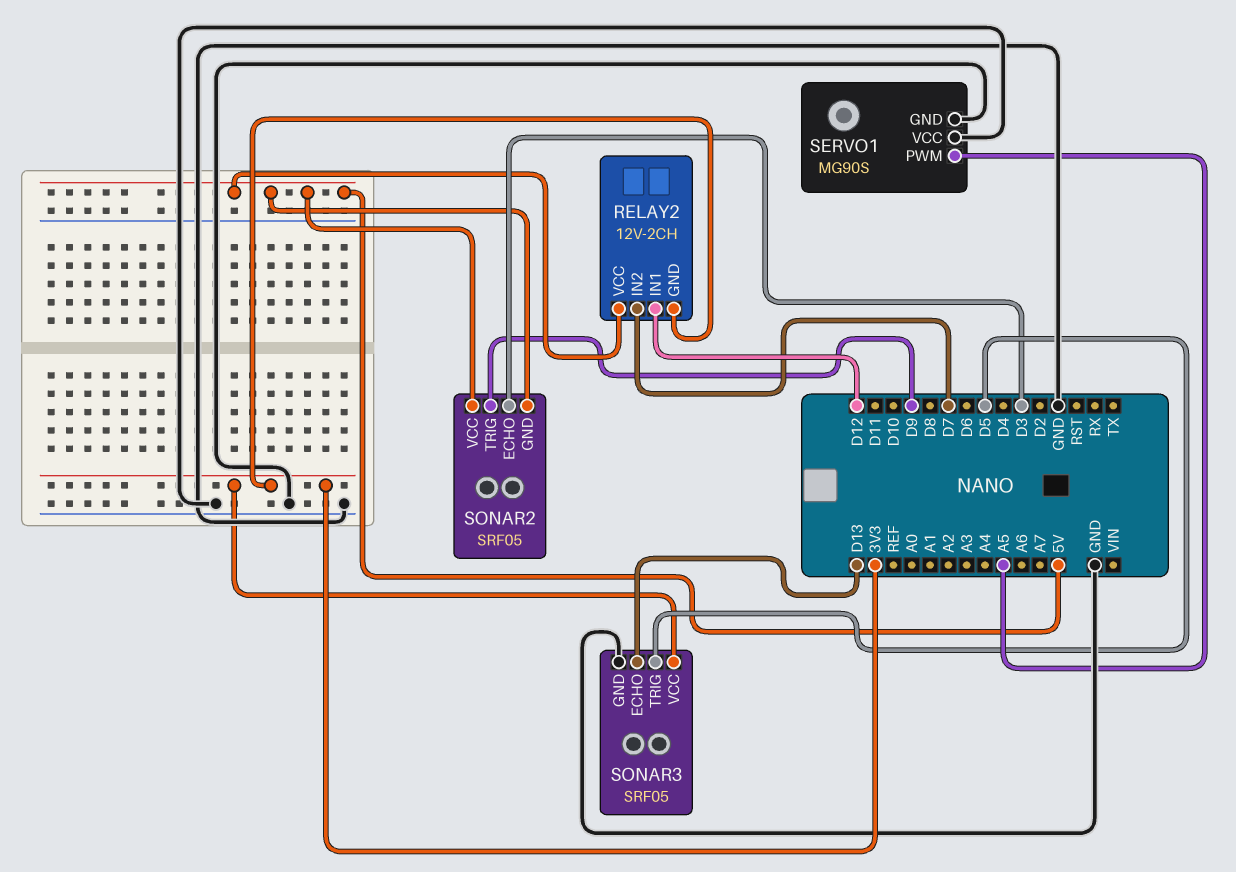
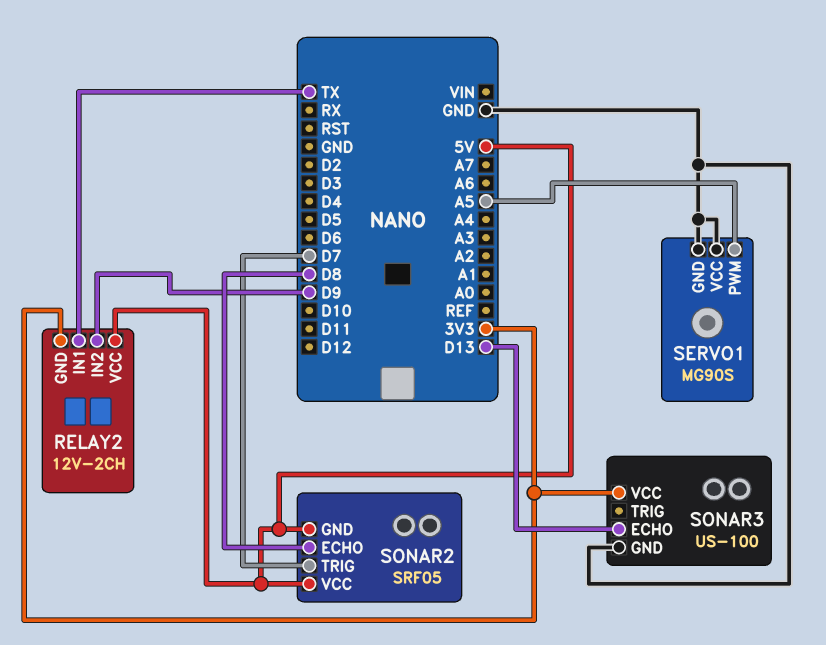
RELAY2 pin IN1: D12 -> TX
RELAY2 pin IN2: D7 -> D9
SONAR2 pin ECHO: D3 -> D8
SONAR2 pin TRIG: D9 -> D7
SONAR3: SRF05 -> US-100
SONAR3 pin TRIG: D5 -> none

